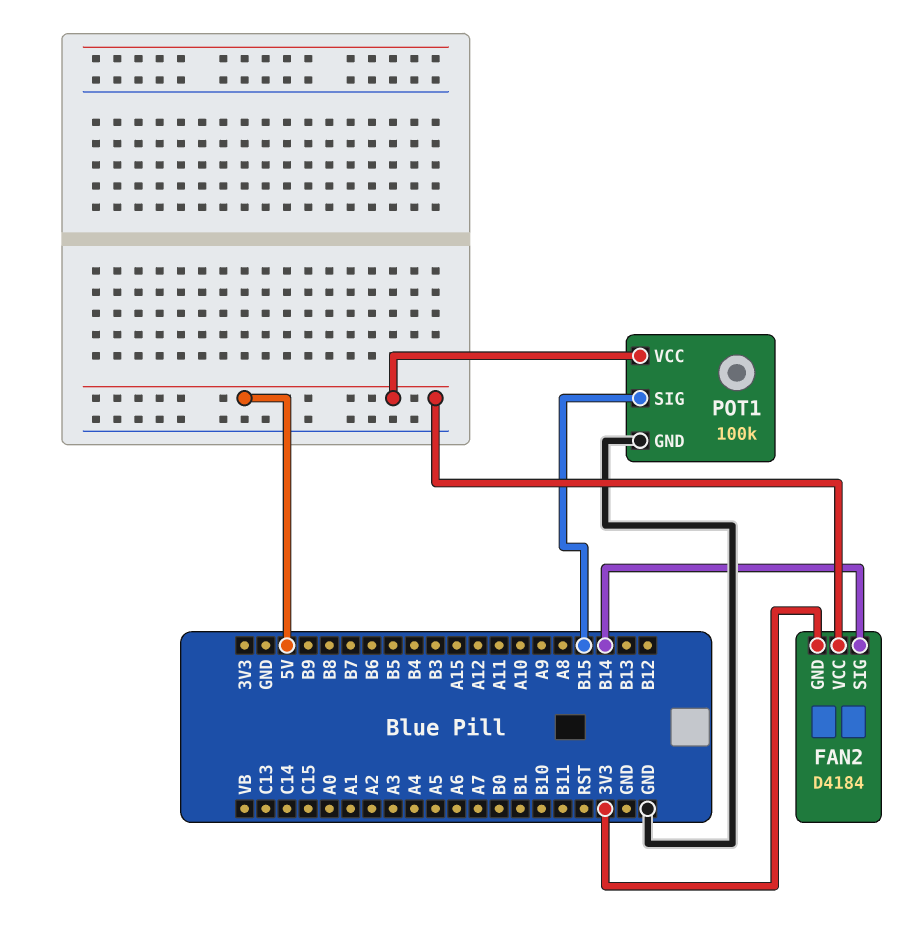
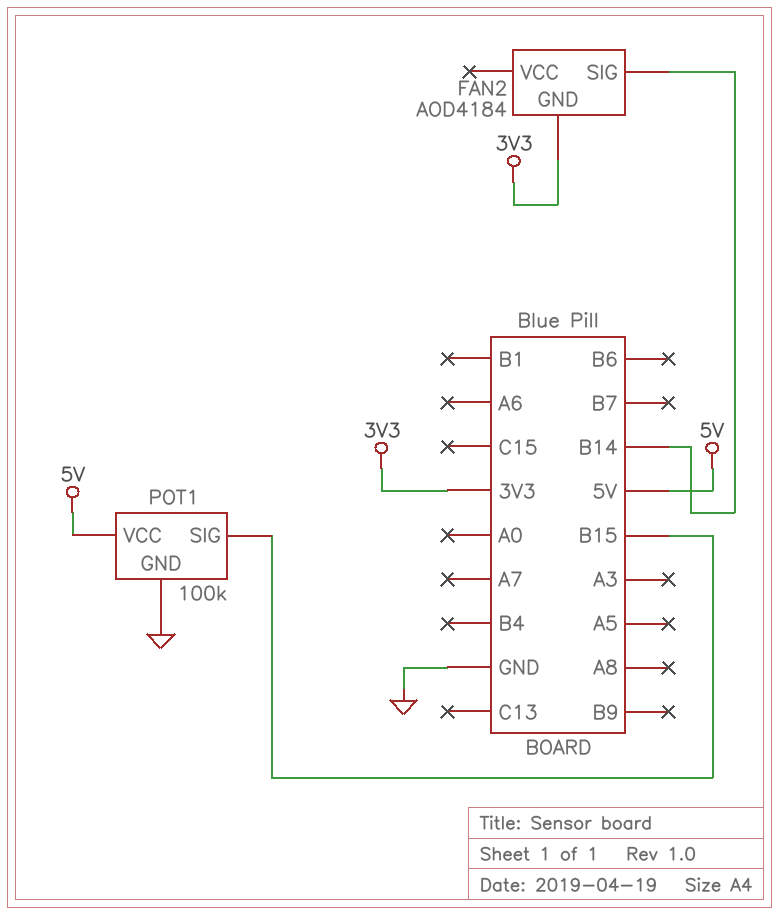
FAN2: D4184 -> AOD4184
FAN2 pin VCC: 5V -> none

